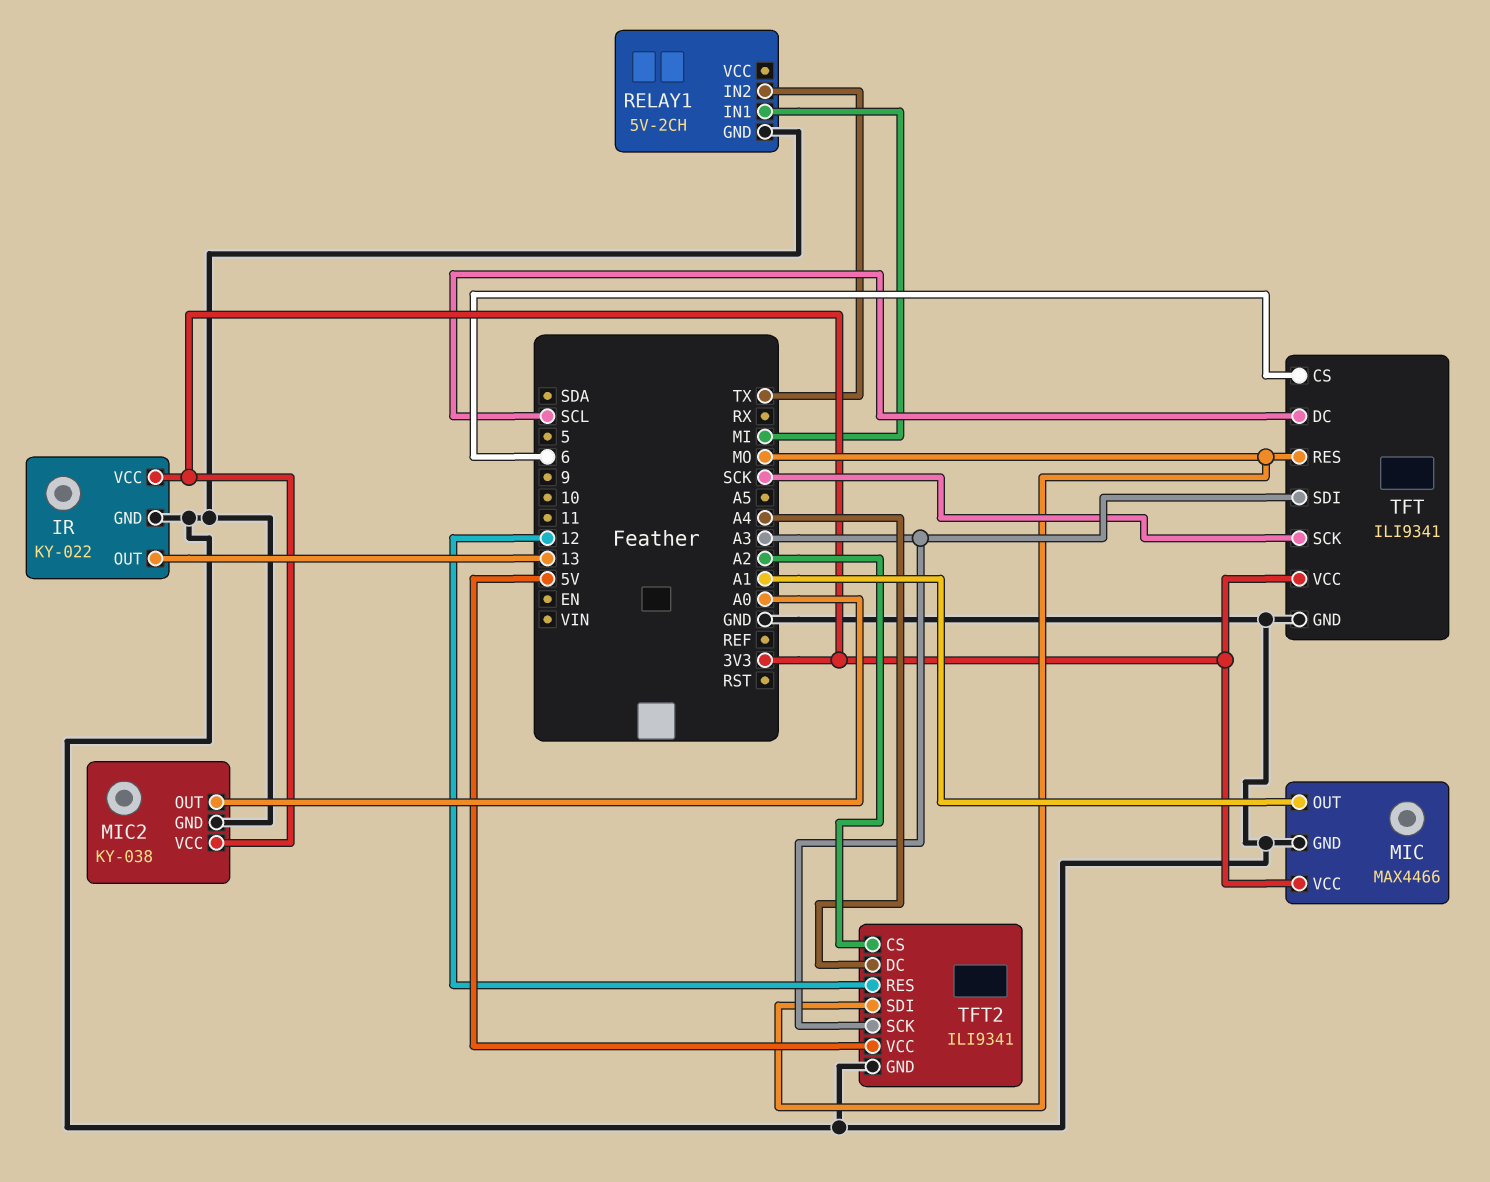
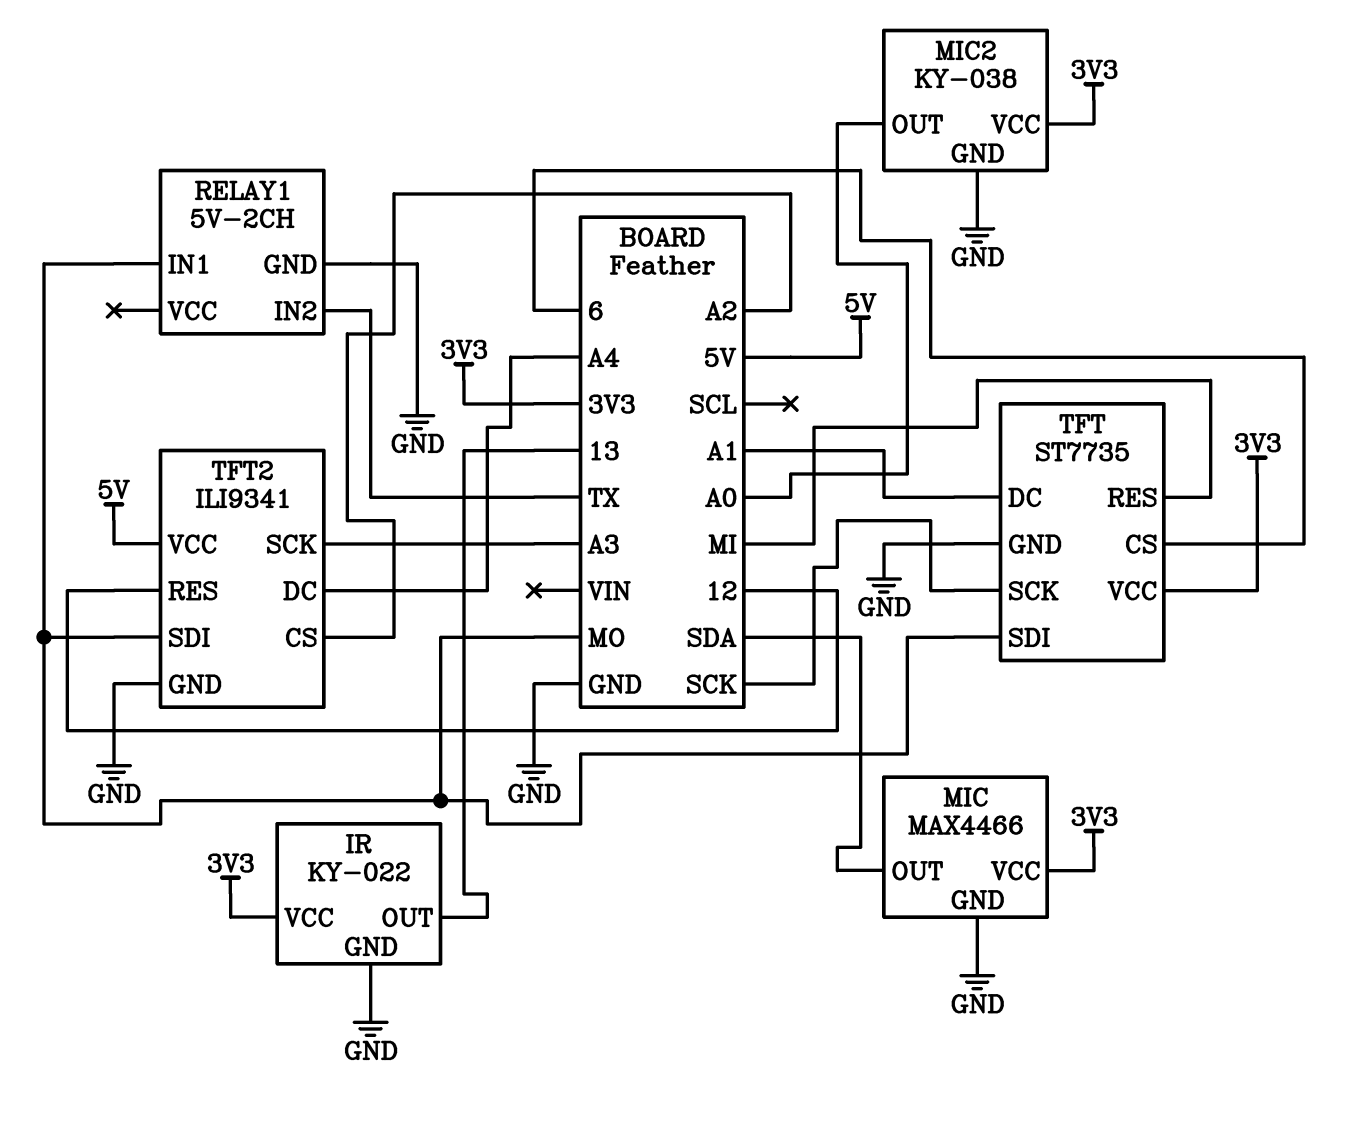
MIC pin OUT: A1 -> SDA
RELAY1 pin IN1: MI -> MO
TFT: ILI9341 -> ST7735
TFT pin DC: SCL -> A1
TFT pin RES: MO -> MI
TFT pin SDI: A3 -> MO

